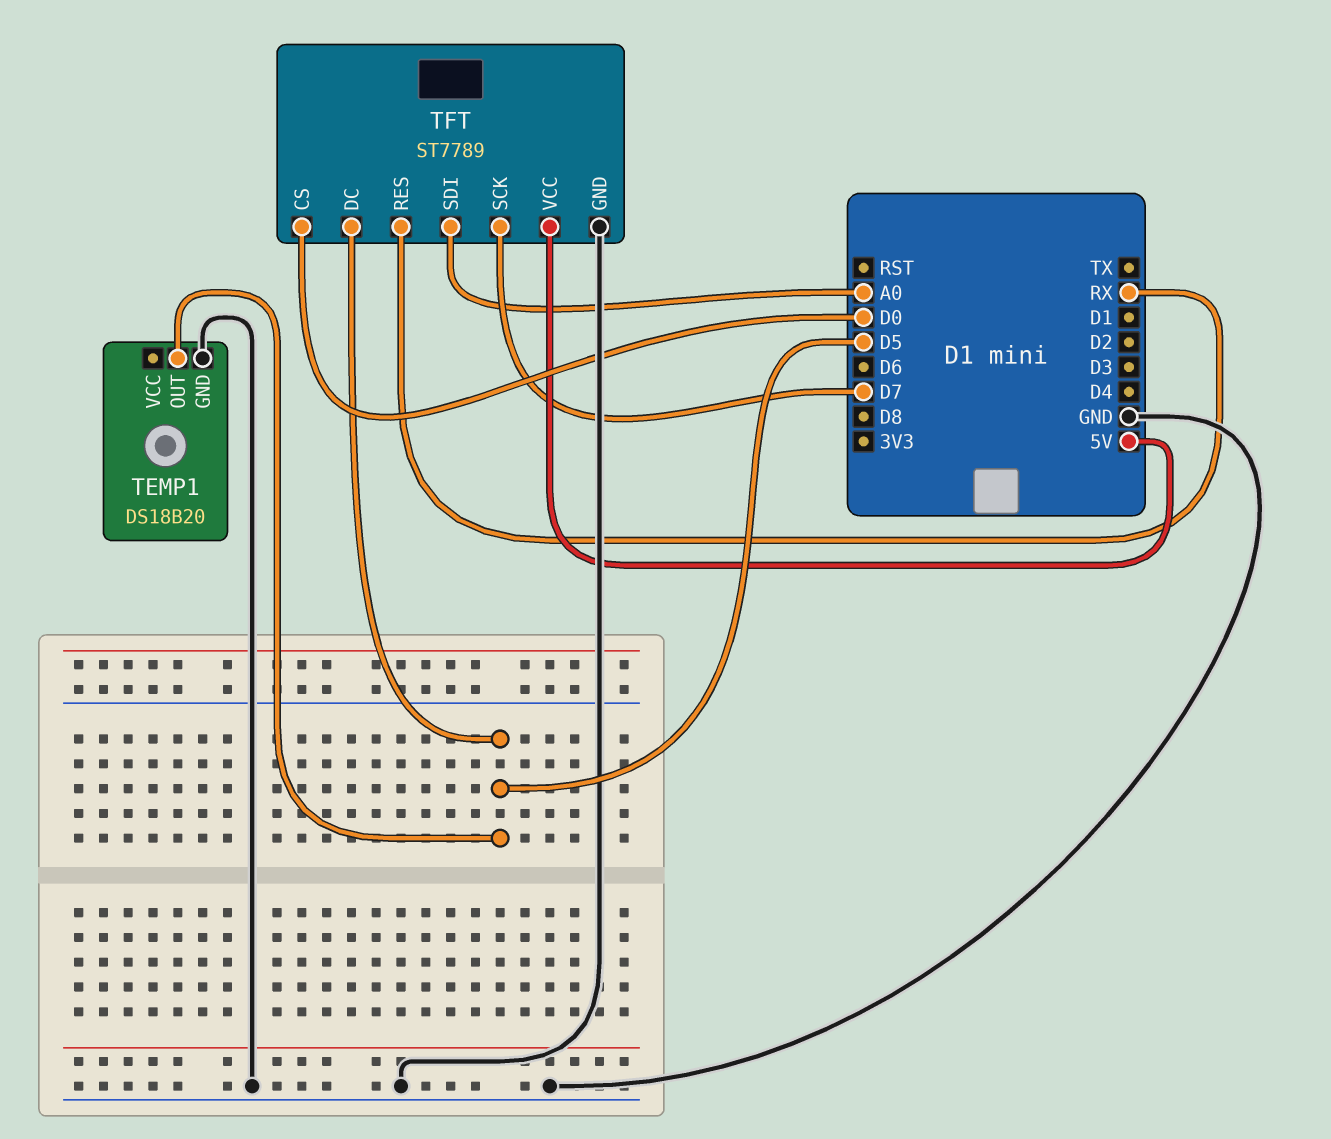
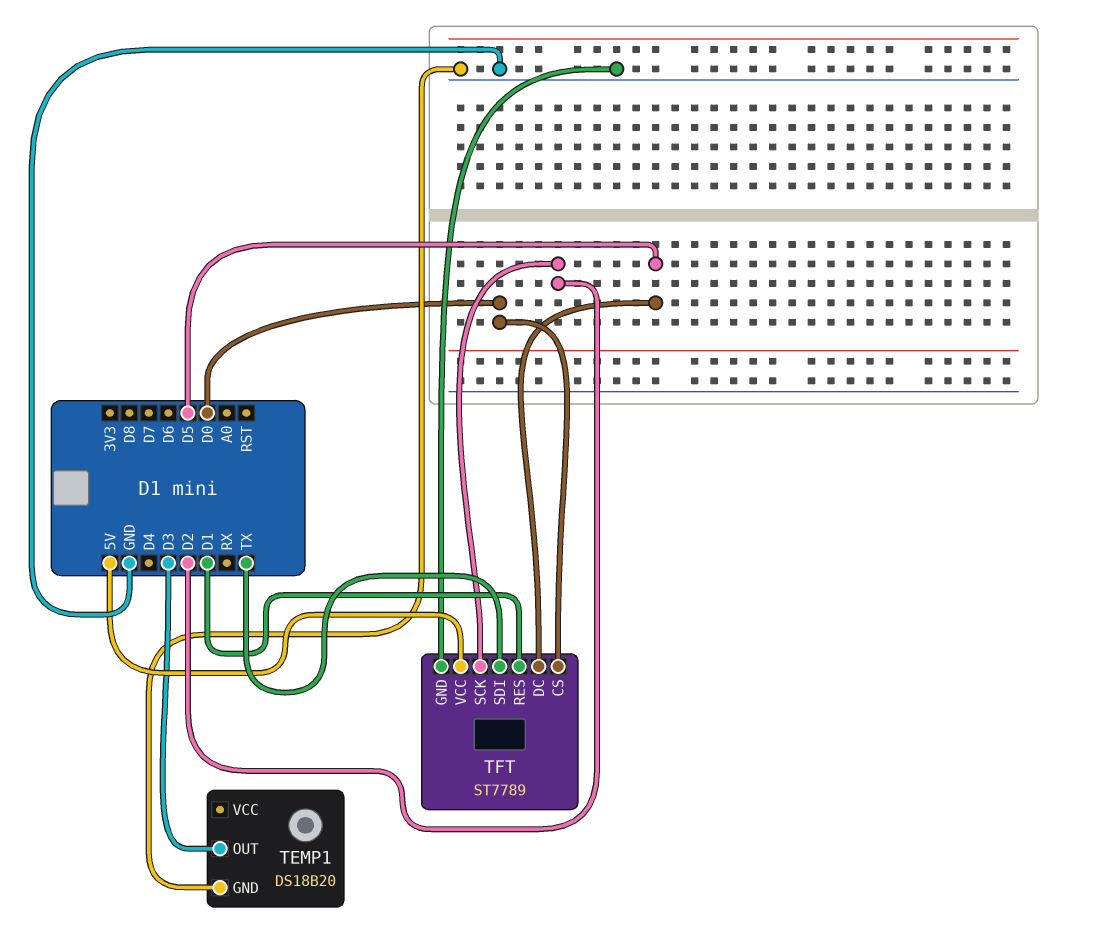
TEMP1 pin OUT: D5 -> D3
TFT pin RES: RX -> D1
TFT pin SCK: D7 -> D2
TFT pin SDI: A0 -> TX

